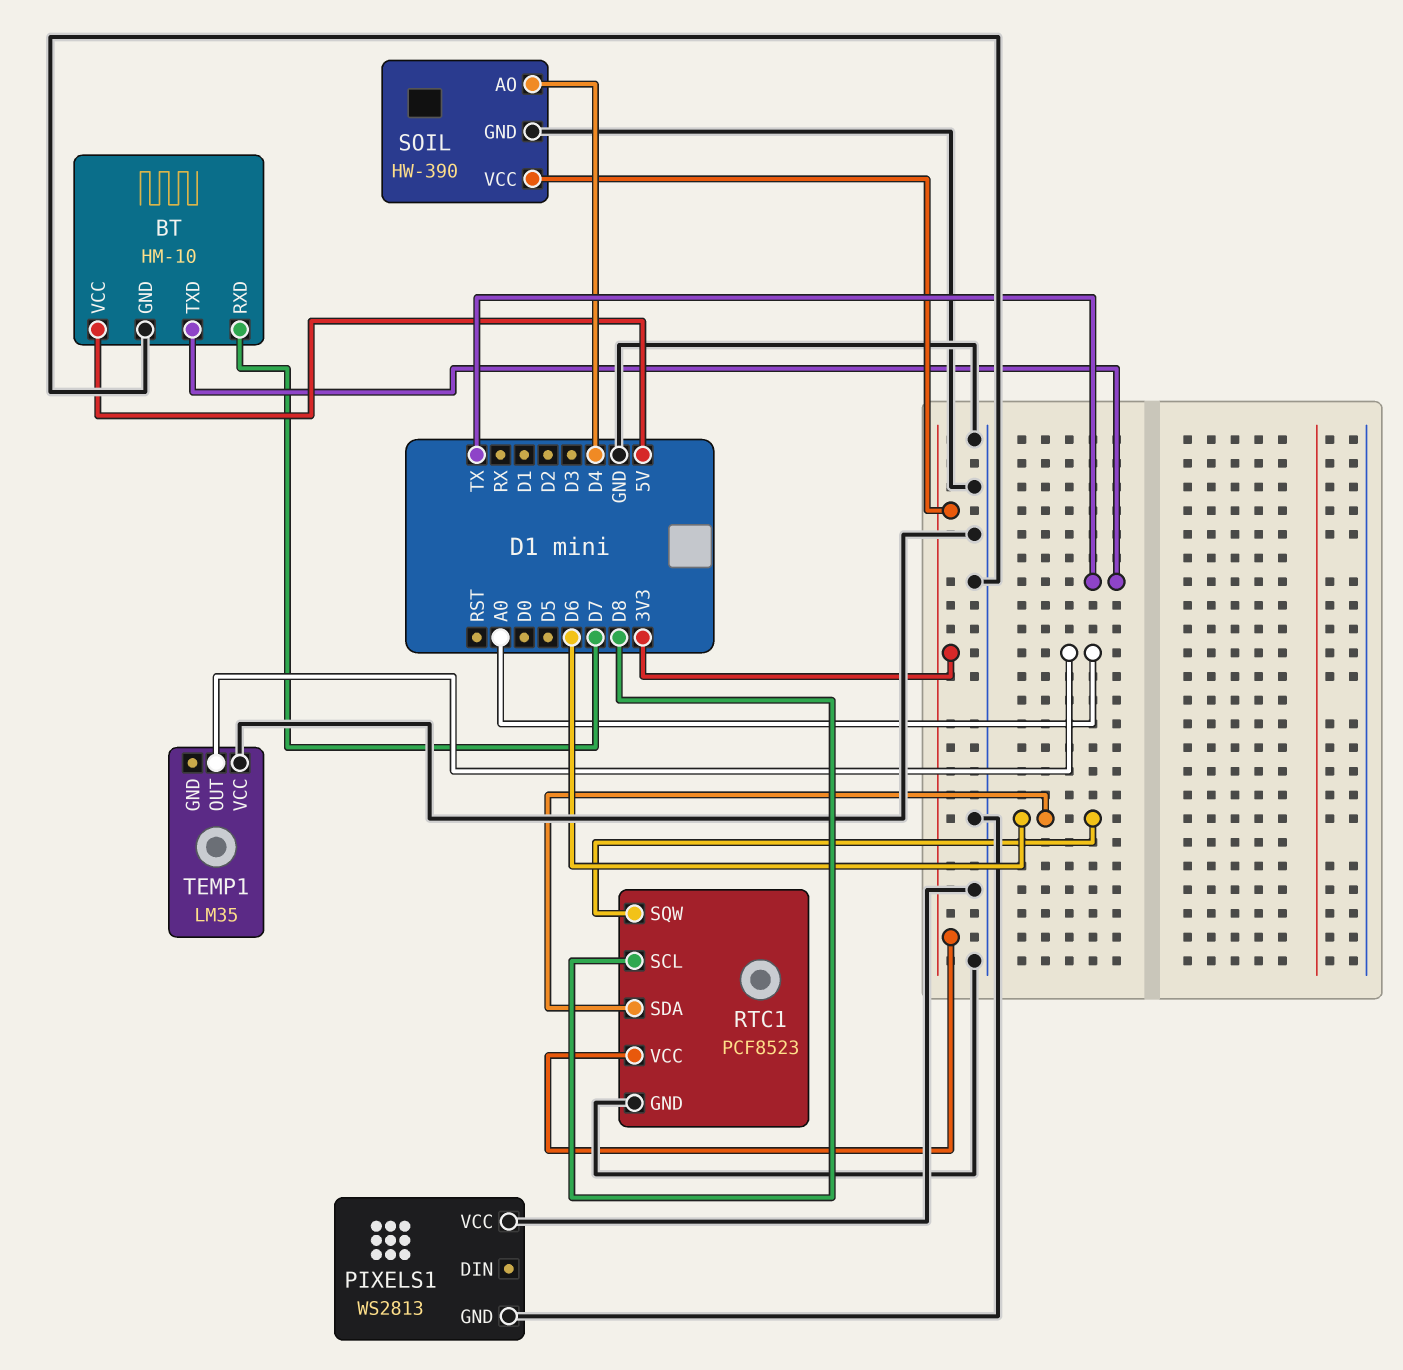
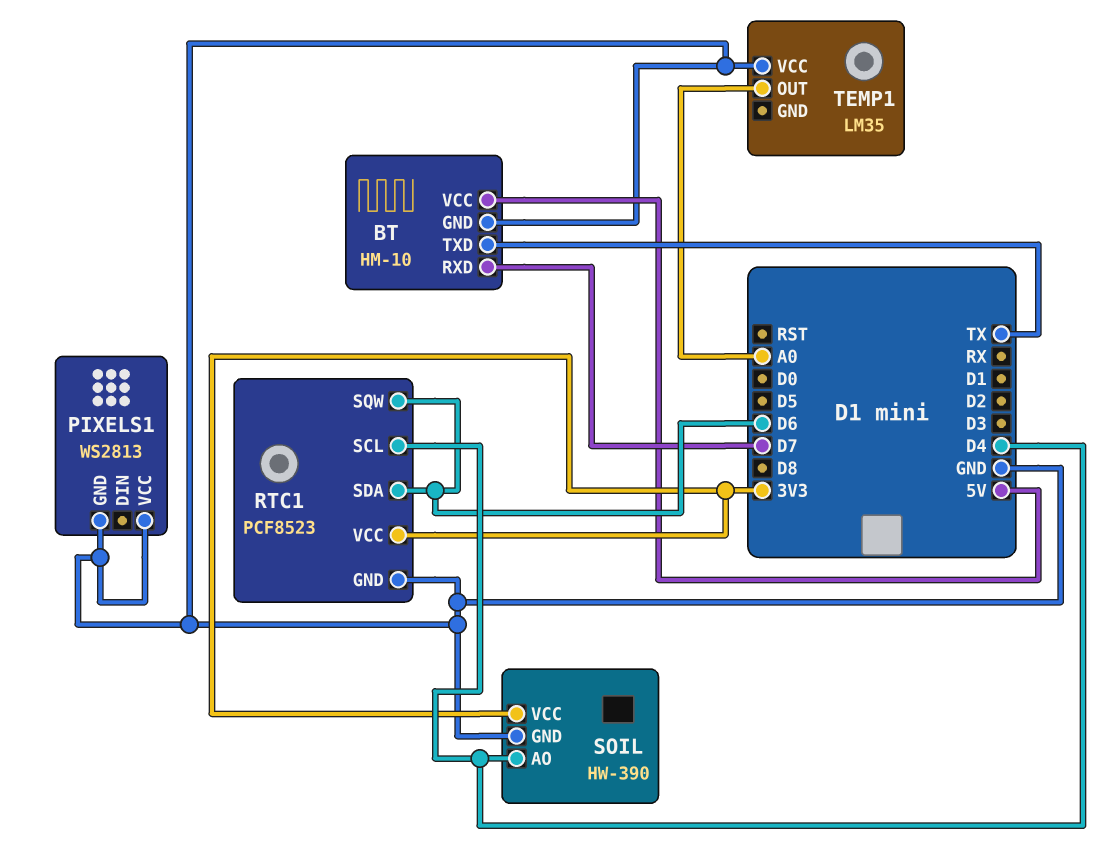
RTC1 pin SCL: D8 -> D4

